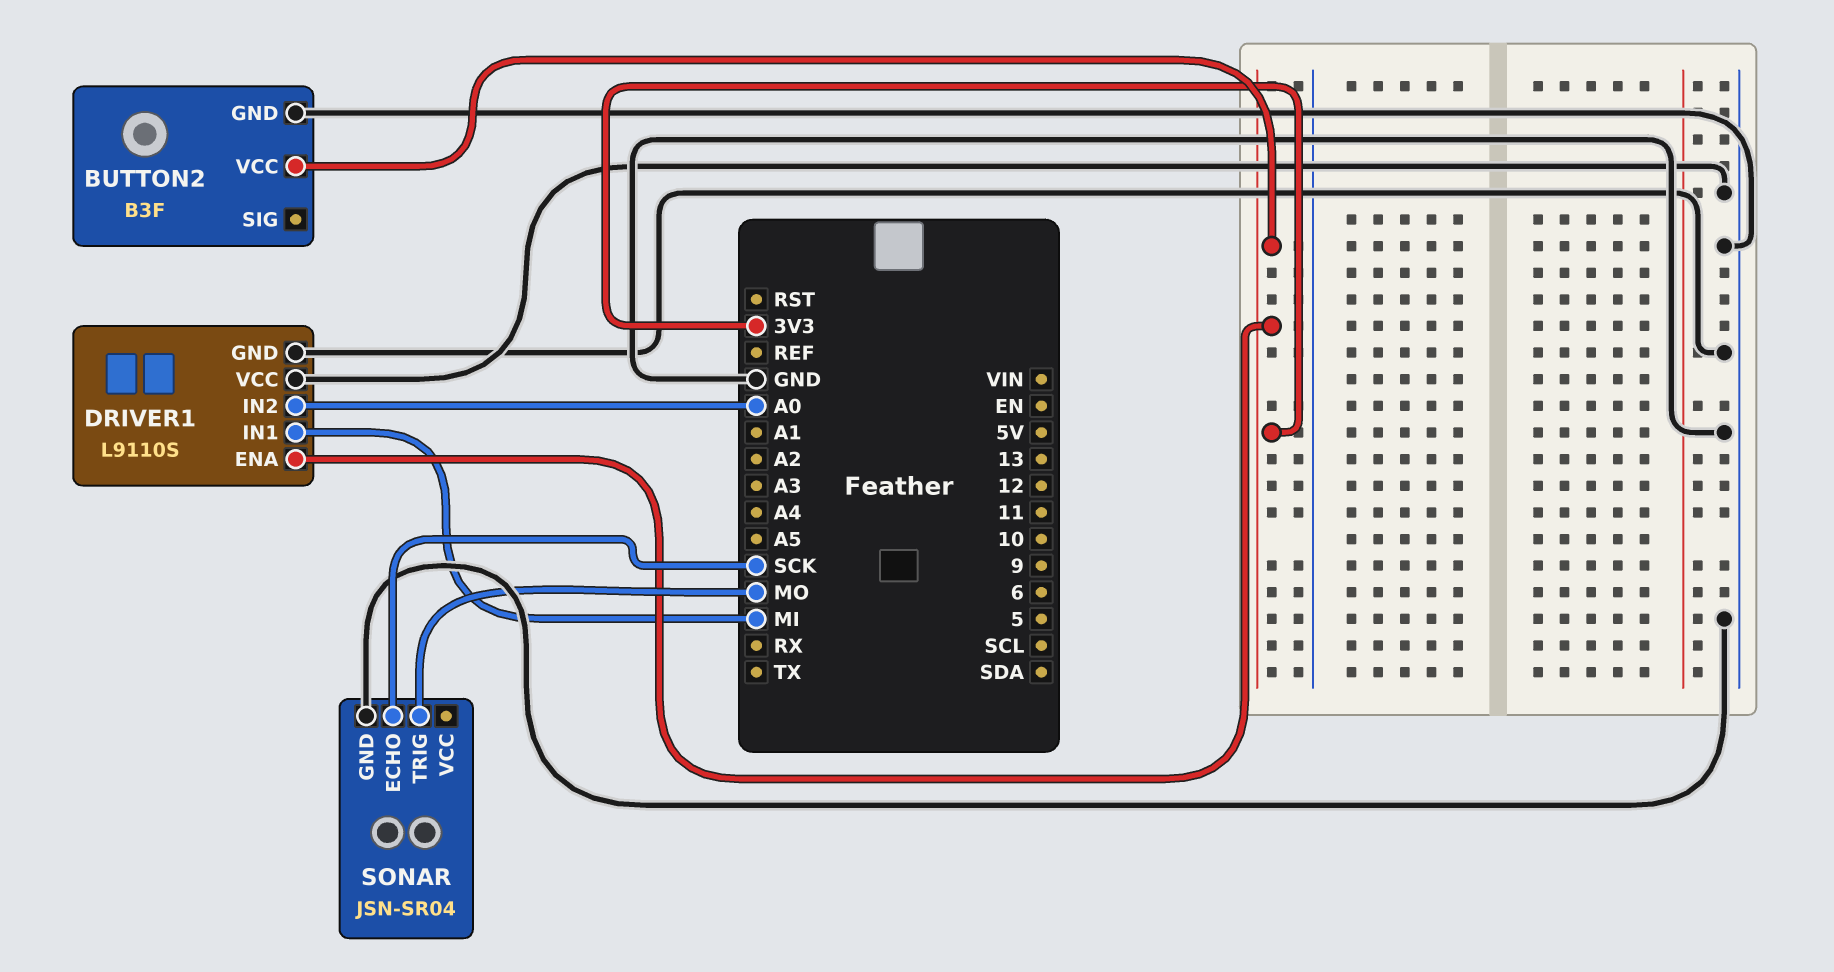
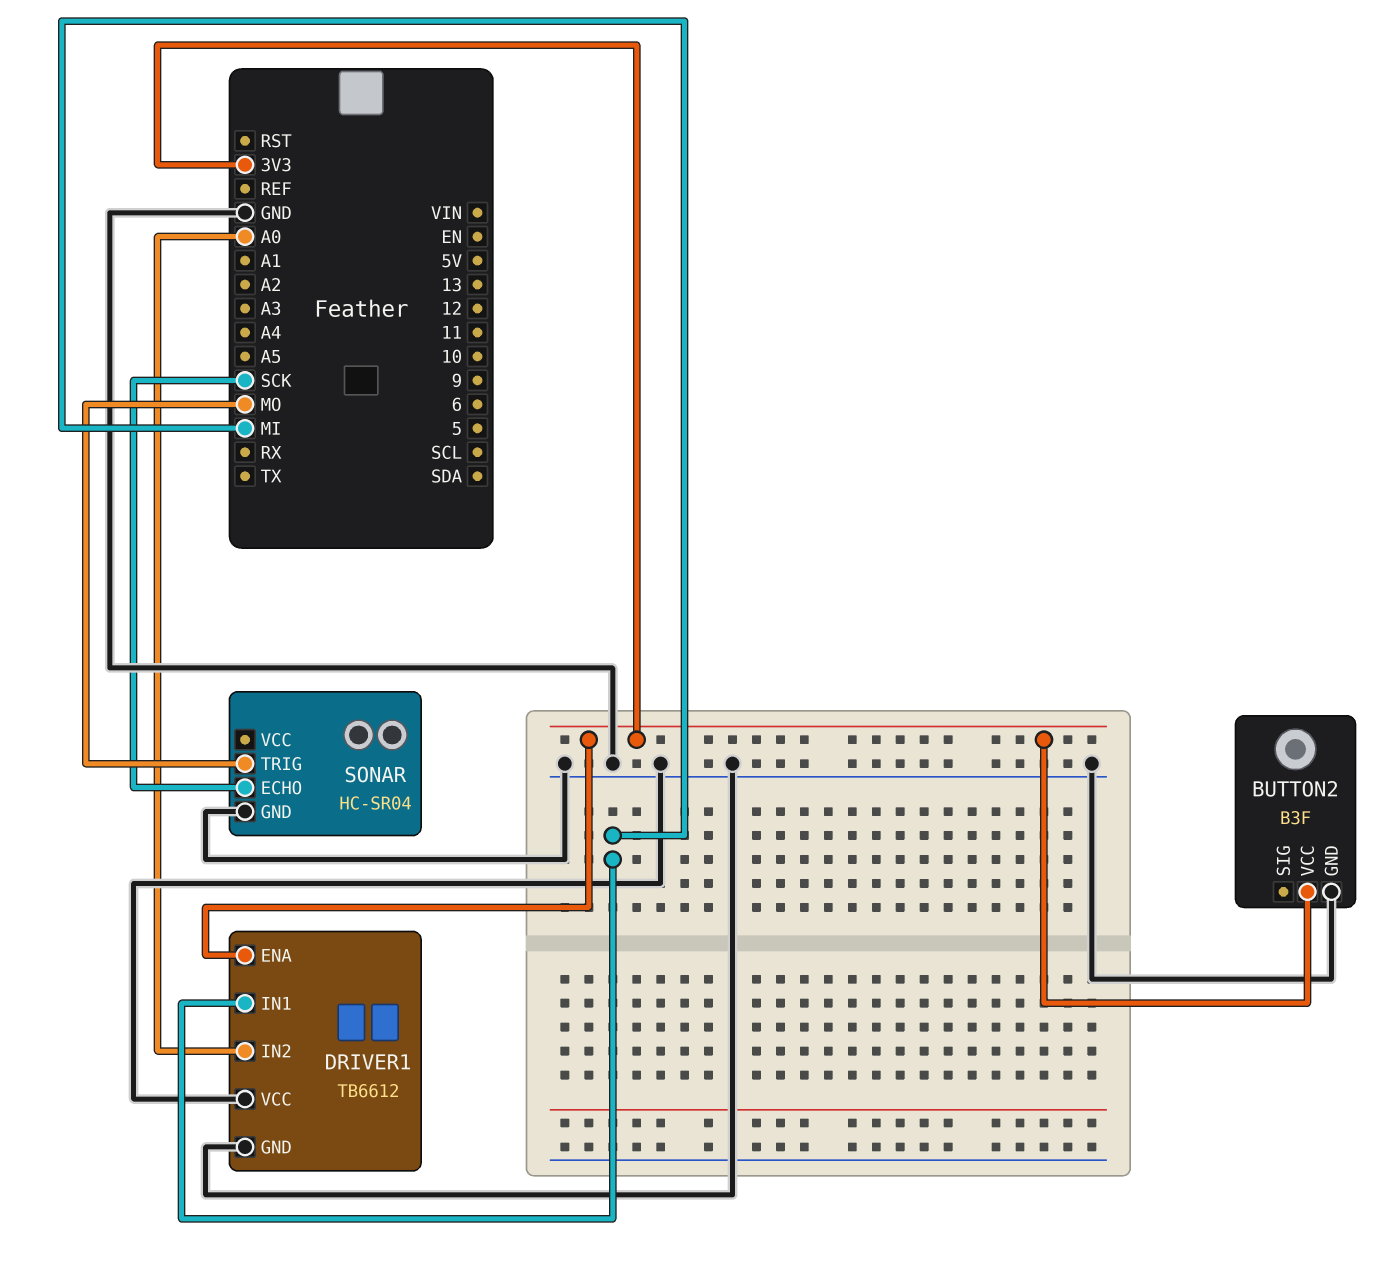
DRIVER1: L9110S -> TB6612
SONAR: JSN-SR04 -> HC-SR04

